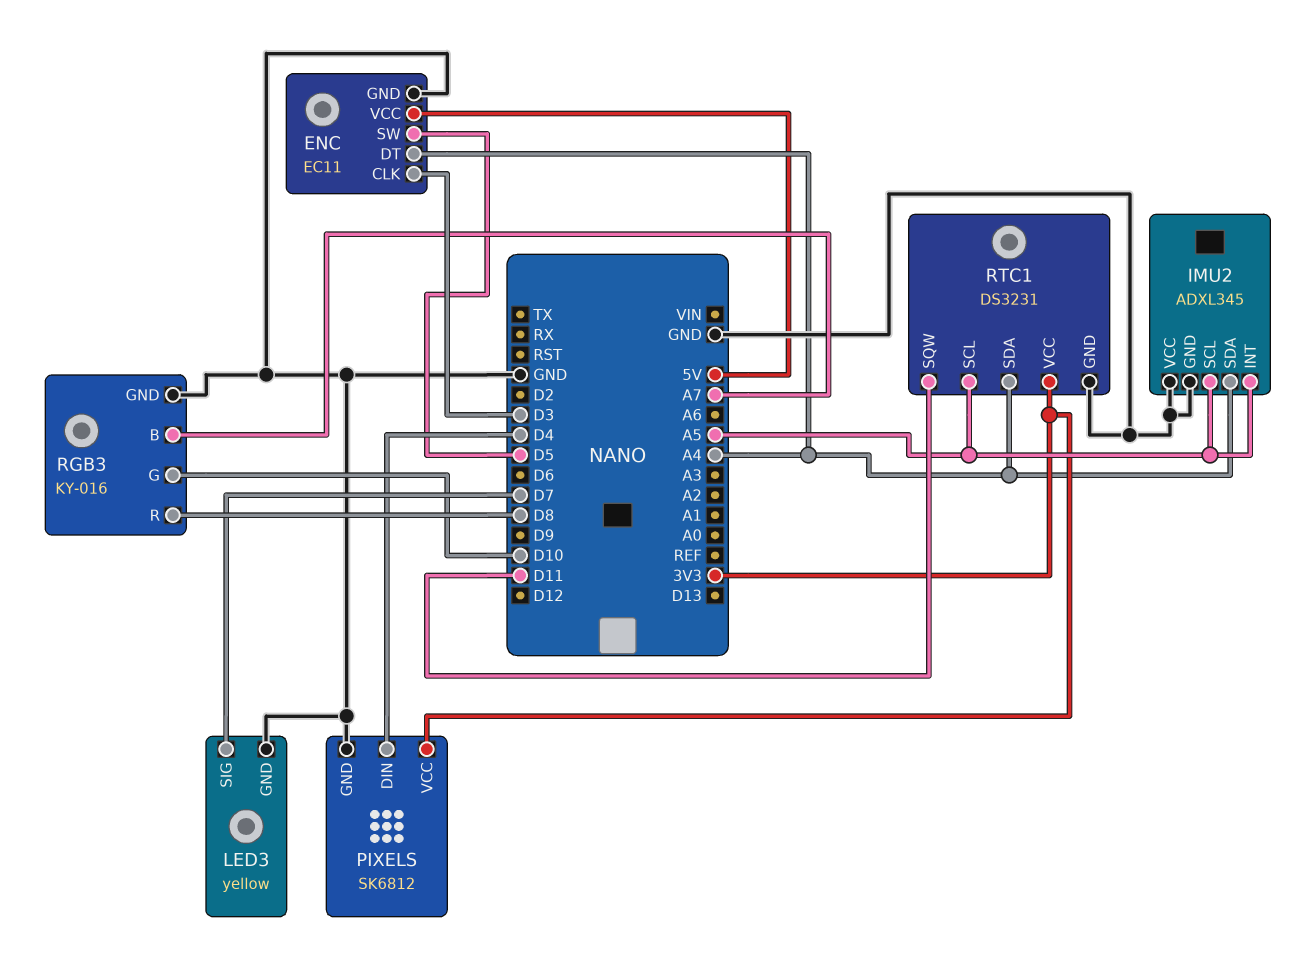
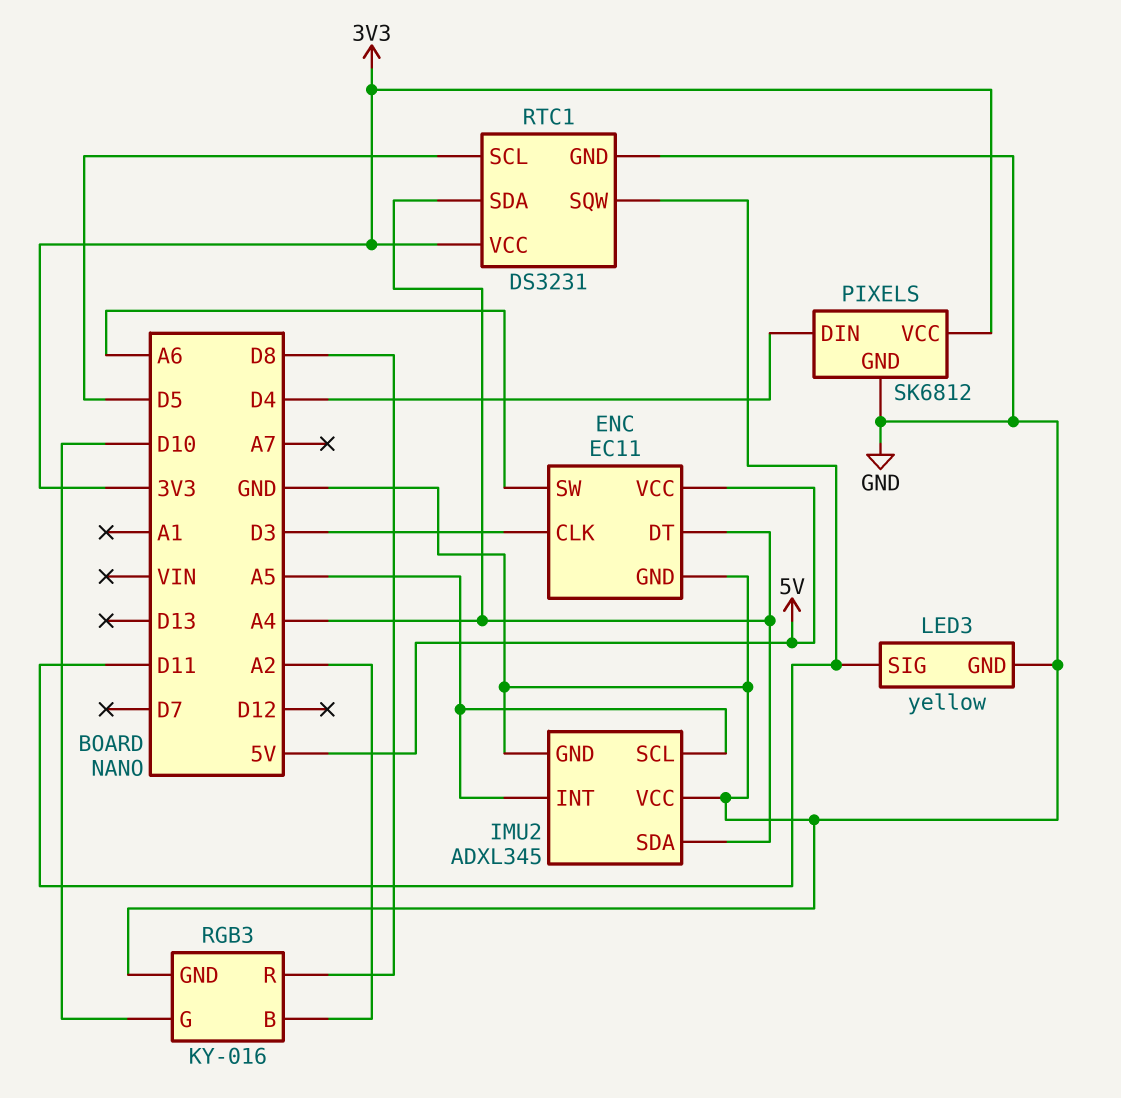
ENC pin SW: D5 -> A6
LED3 pin SIG: D7 -> D11
RGB3 pin B: A7 -> A2
RTC1 pin SCL: A5 -> D5

